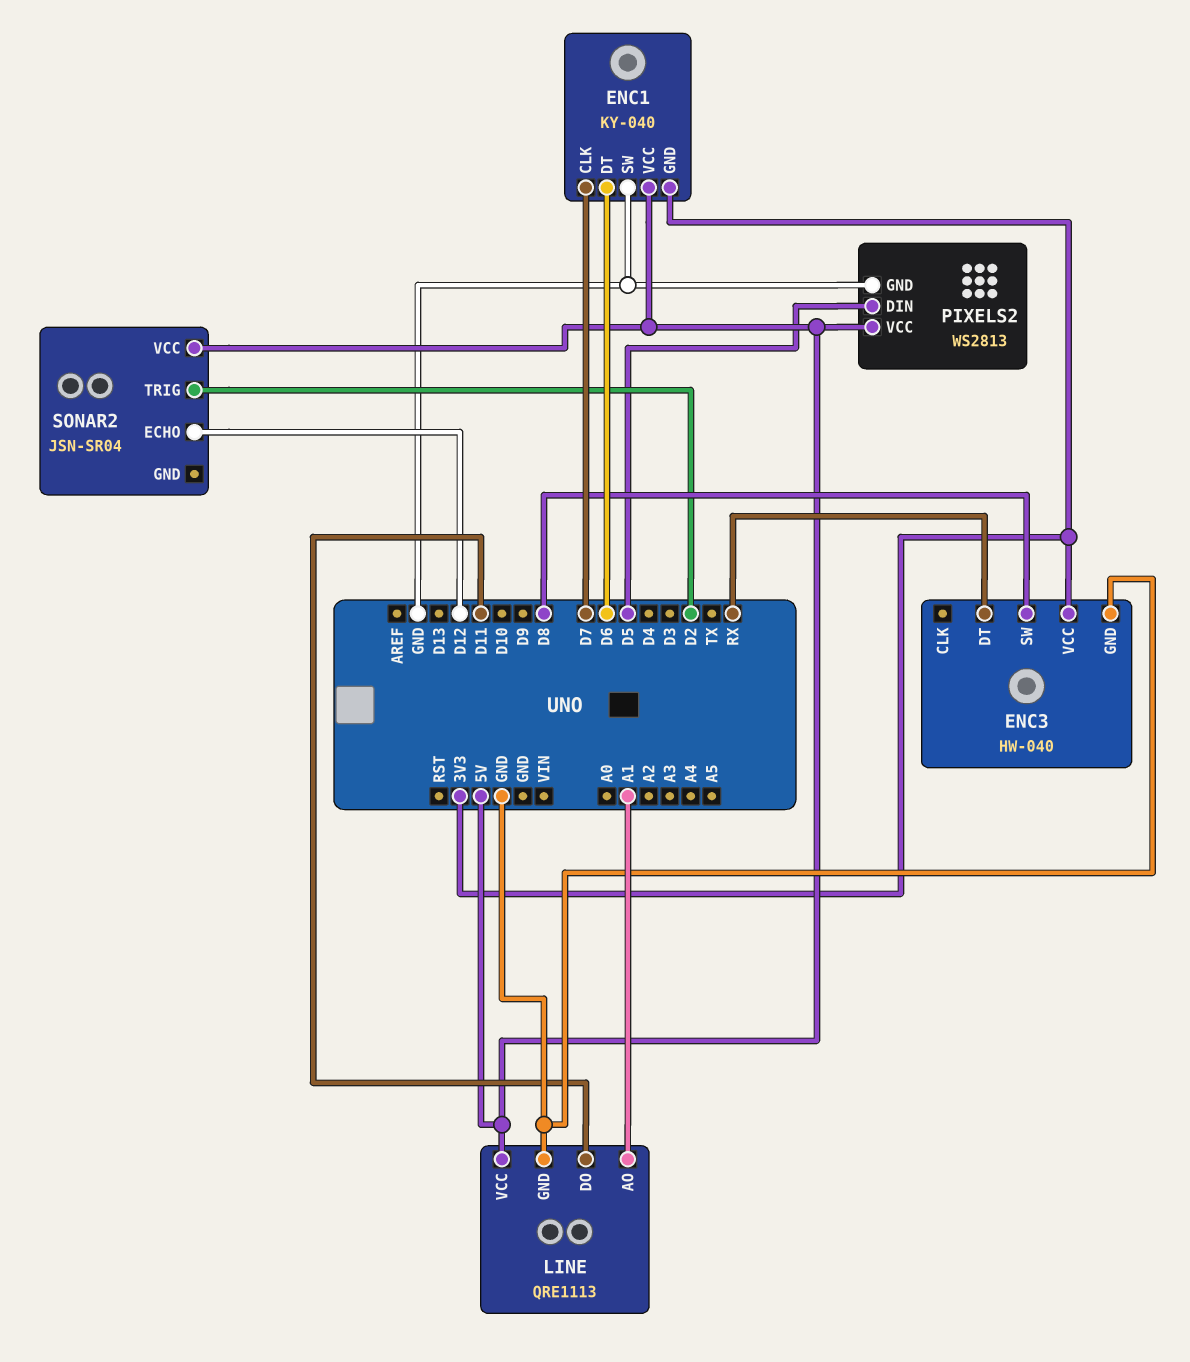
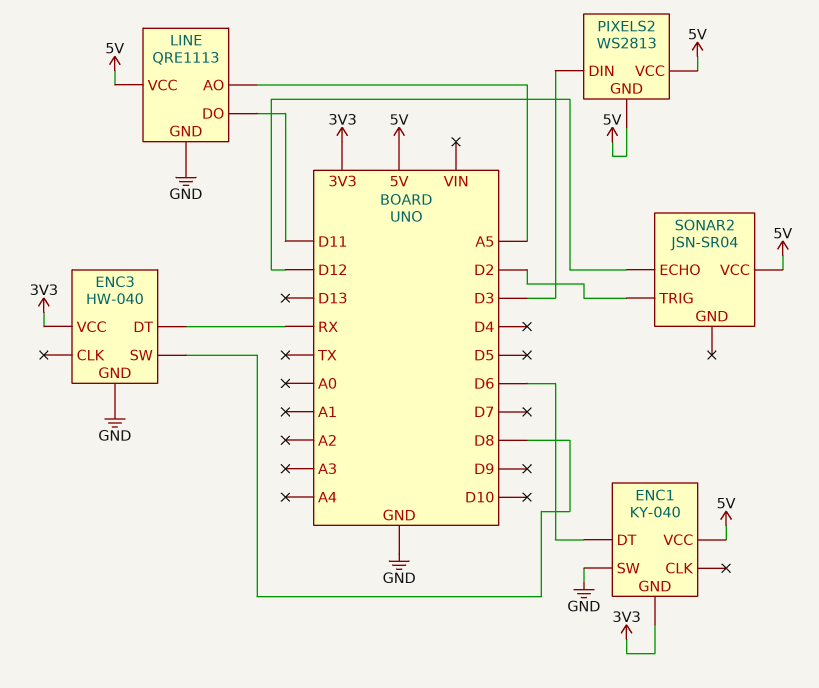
ENC1 pin CLK: D7 -> none
LINE pin AO: A1 -> A5
PIXELS2 pin DIN: D5 -> D3
PIXELS2 pin GND: GND -> 5V

